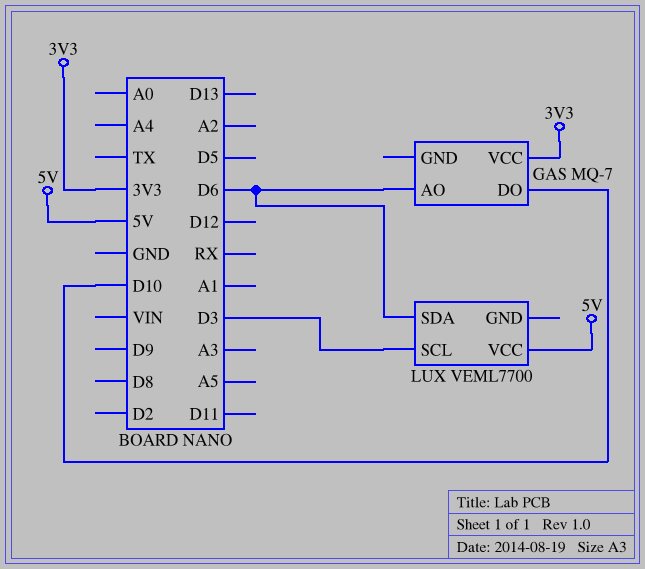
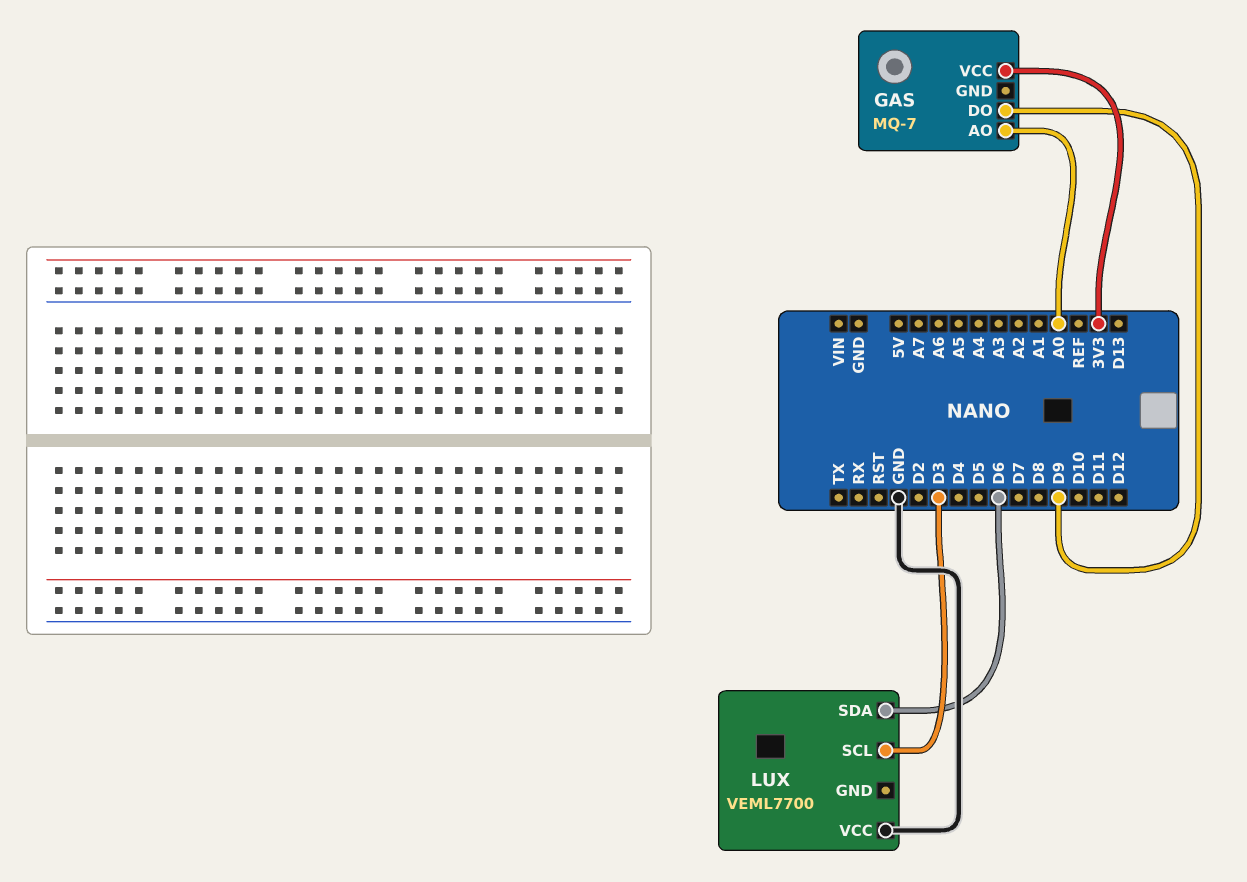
GAS pin AO: D6 -> A0
GAS pin DO: D10 -> D9
LUX pin VCC: 5V -> GND

